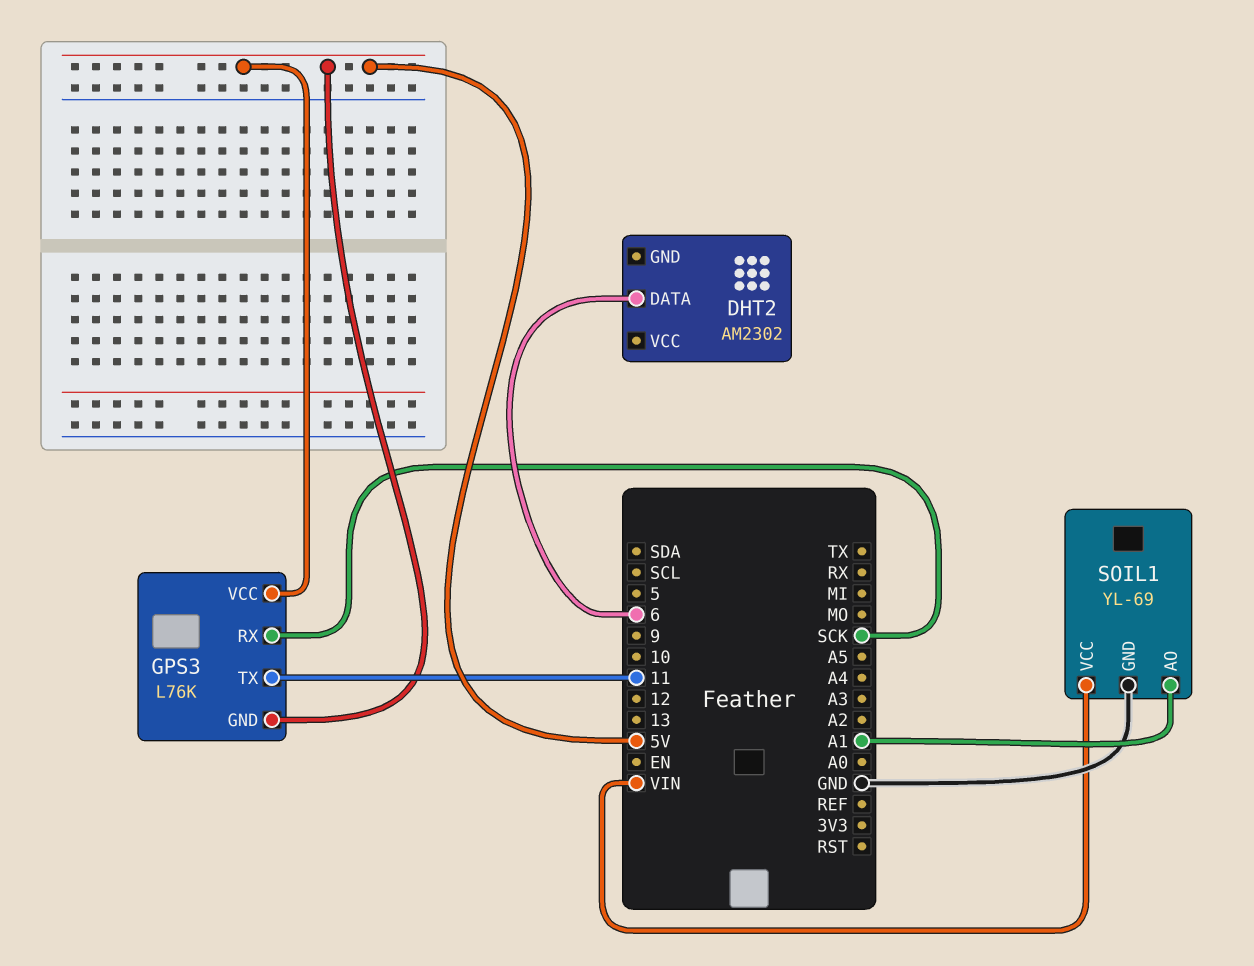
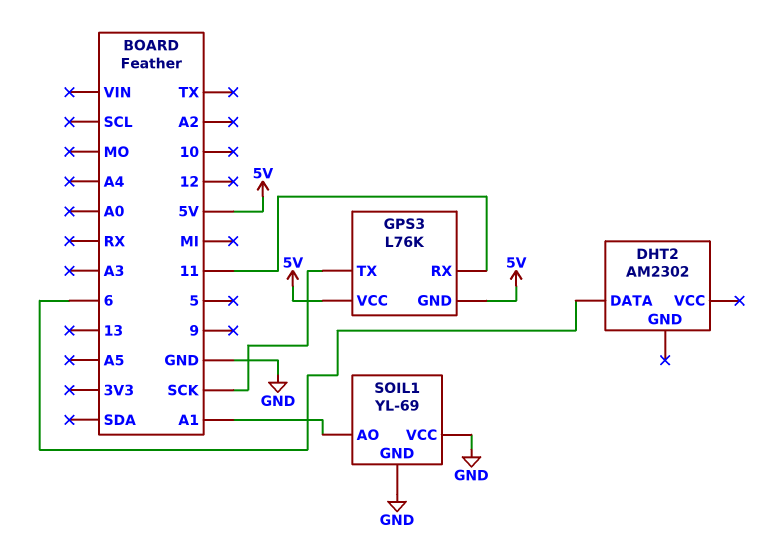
GPS3 pin RX: SCK -> 11
GPS3 pin TX: 11 -> SCK
SOIL1 pin VCC: VIN -> GND

